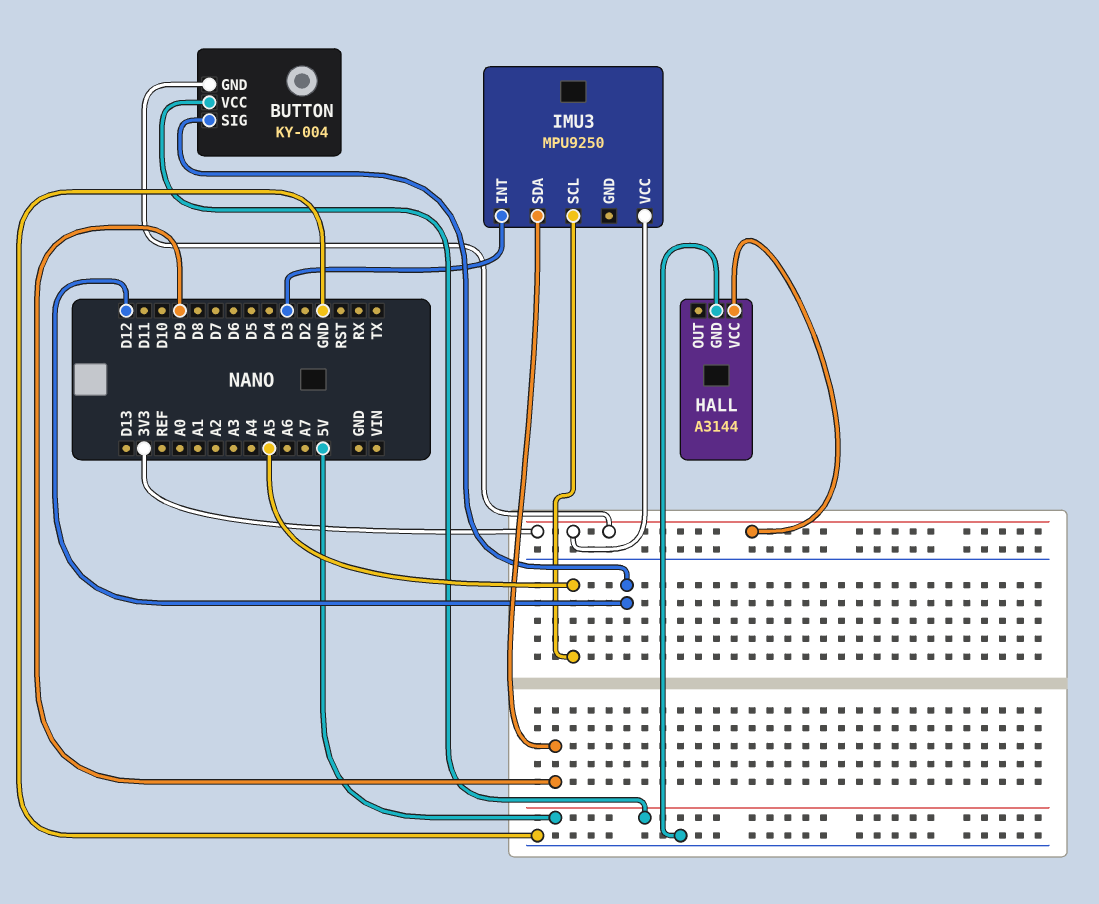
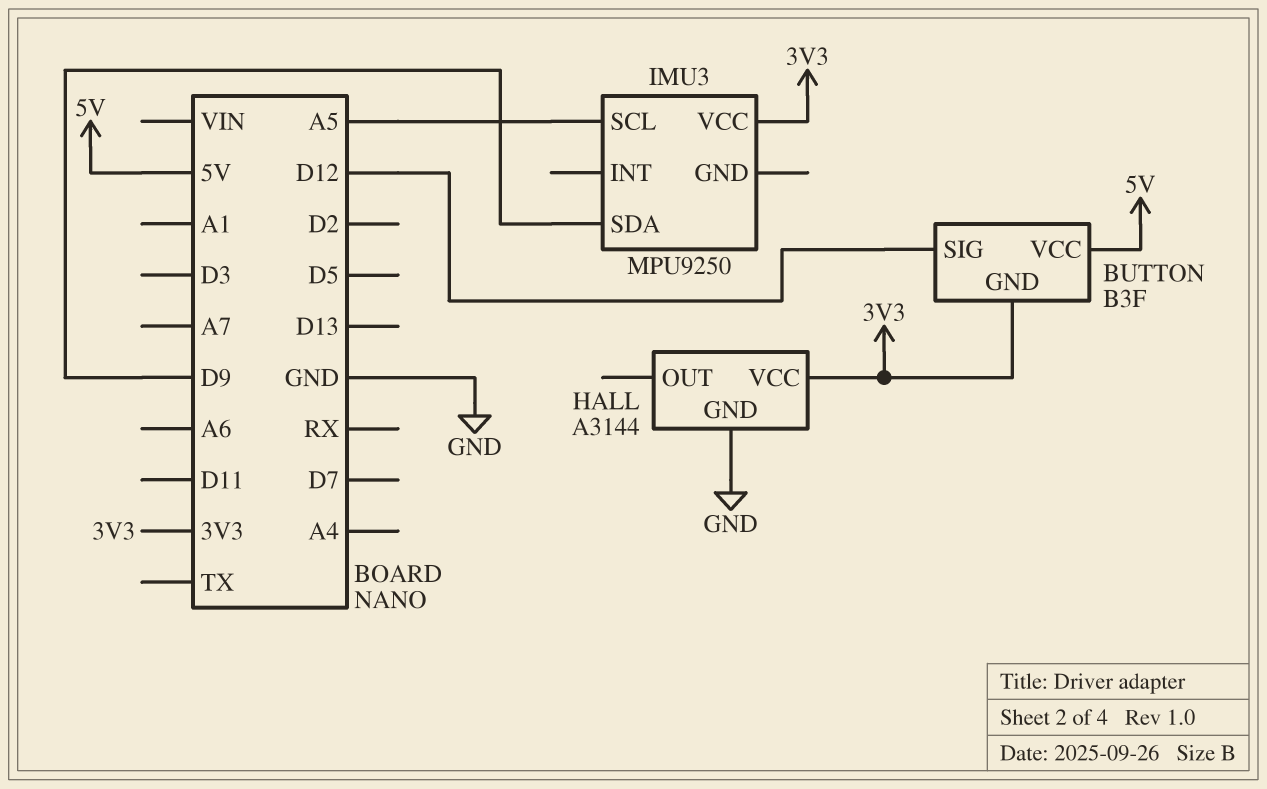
BUTTON: KY-004 -> B3F
IMU3 pin INT: D3 -> none

